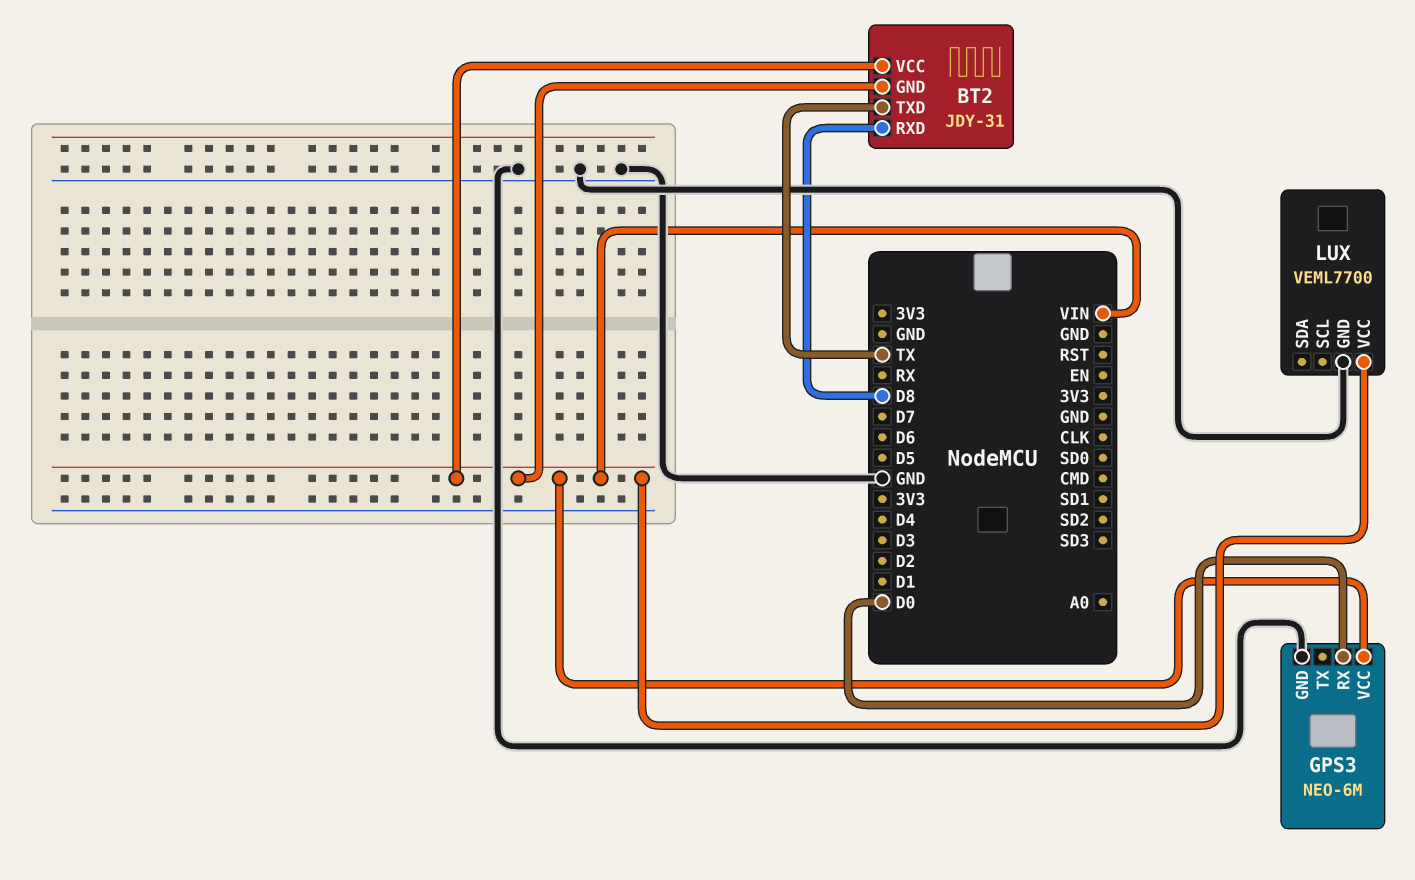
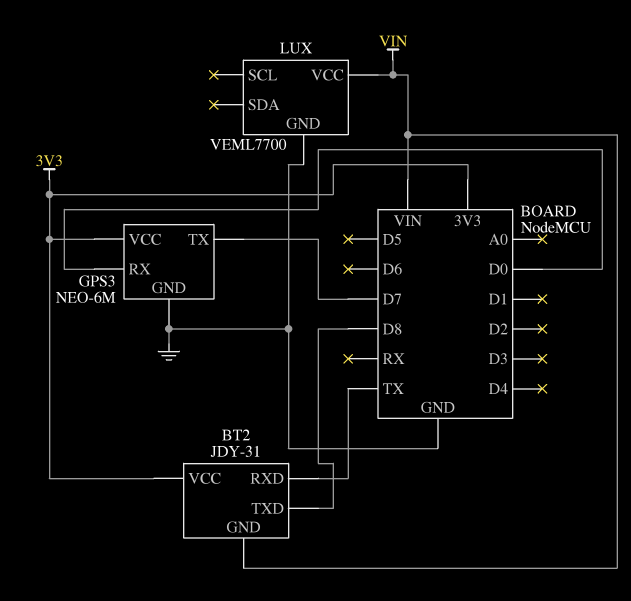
BT2 pin RXD: D8 -> TX
BT2 pin TXD: TX -> D8
BT2 pin VCC: VIN -> 3V3
GPS3 pin TX: none -> D7
GPS3 pin VCC: VIN -> 3V3

